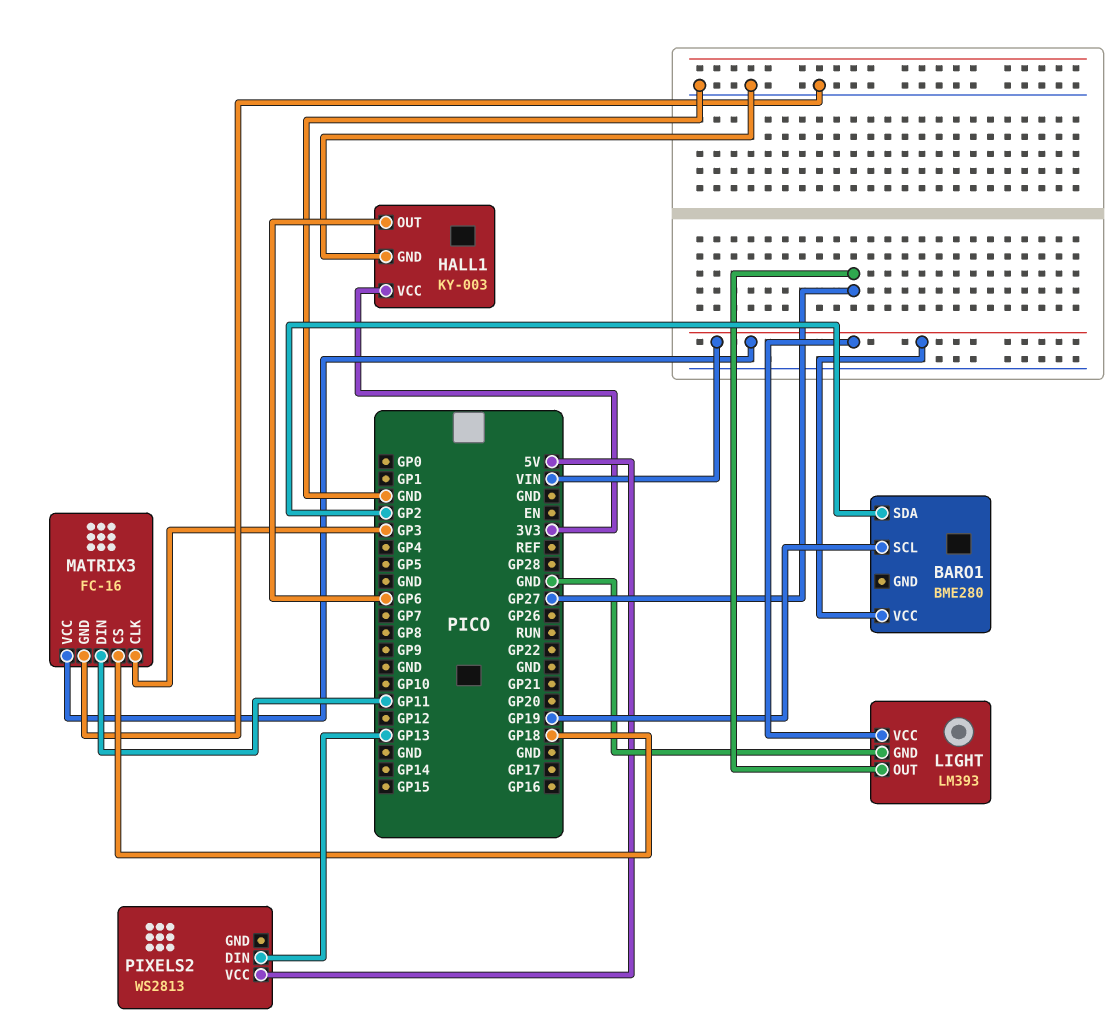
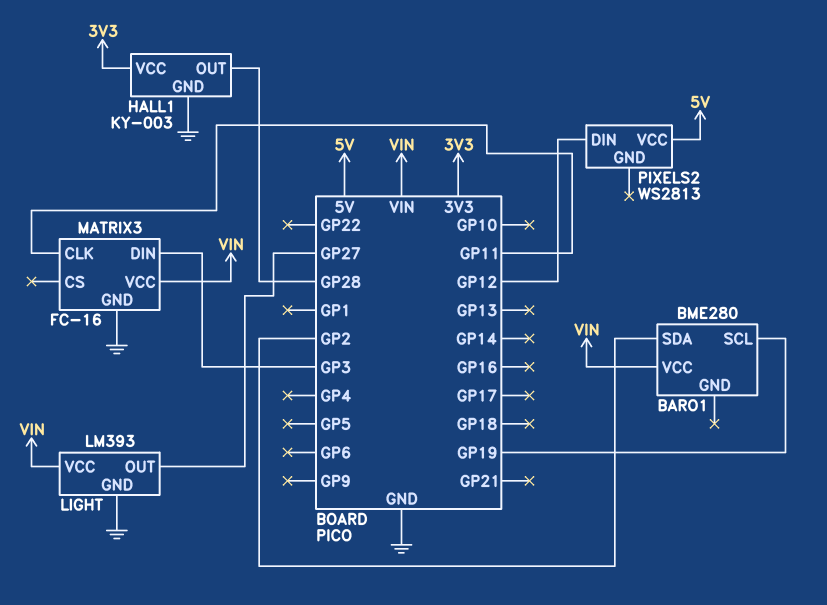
HALL1 pin OUT: GP6 -> GP28
MATRIX3 pin CLK: GP3 -> GP11
MATRIX3 pin CS: GP18 -> none
MATRIX3 pin DIN: GP11 -> GP3
PIXELS2 pin DIN: GP13 -> GP12

